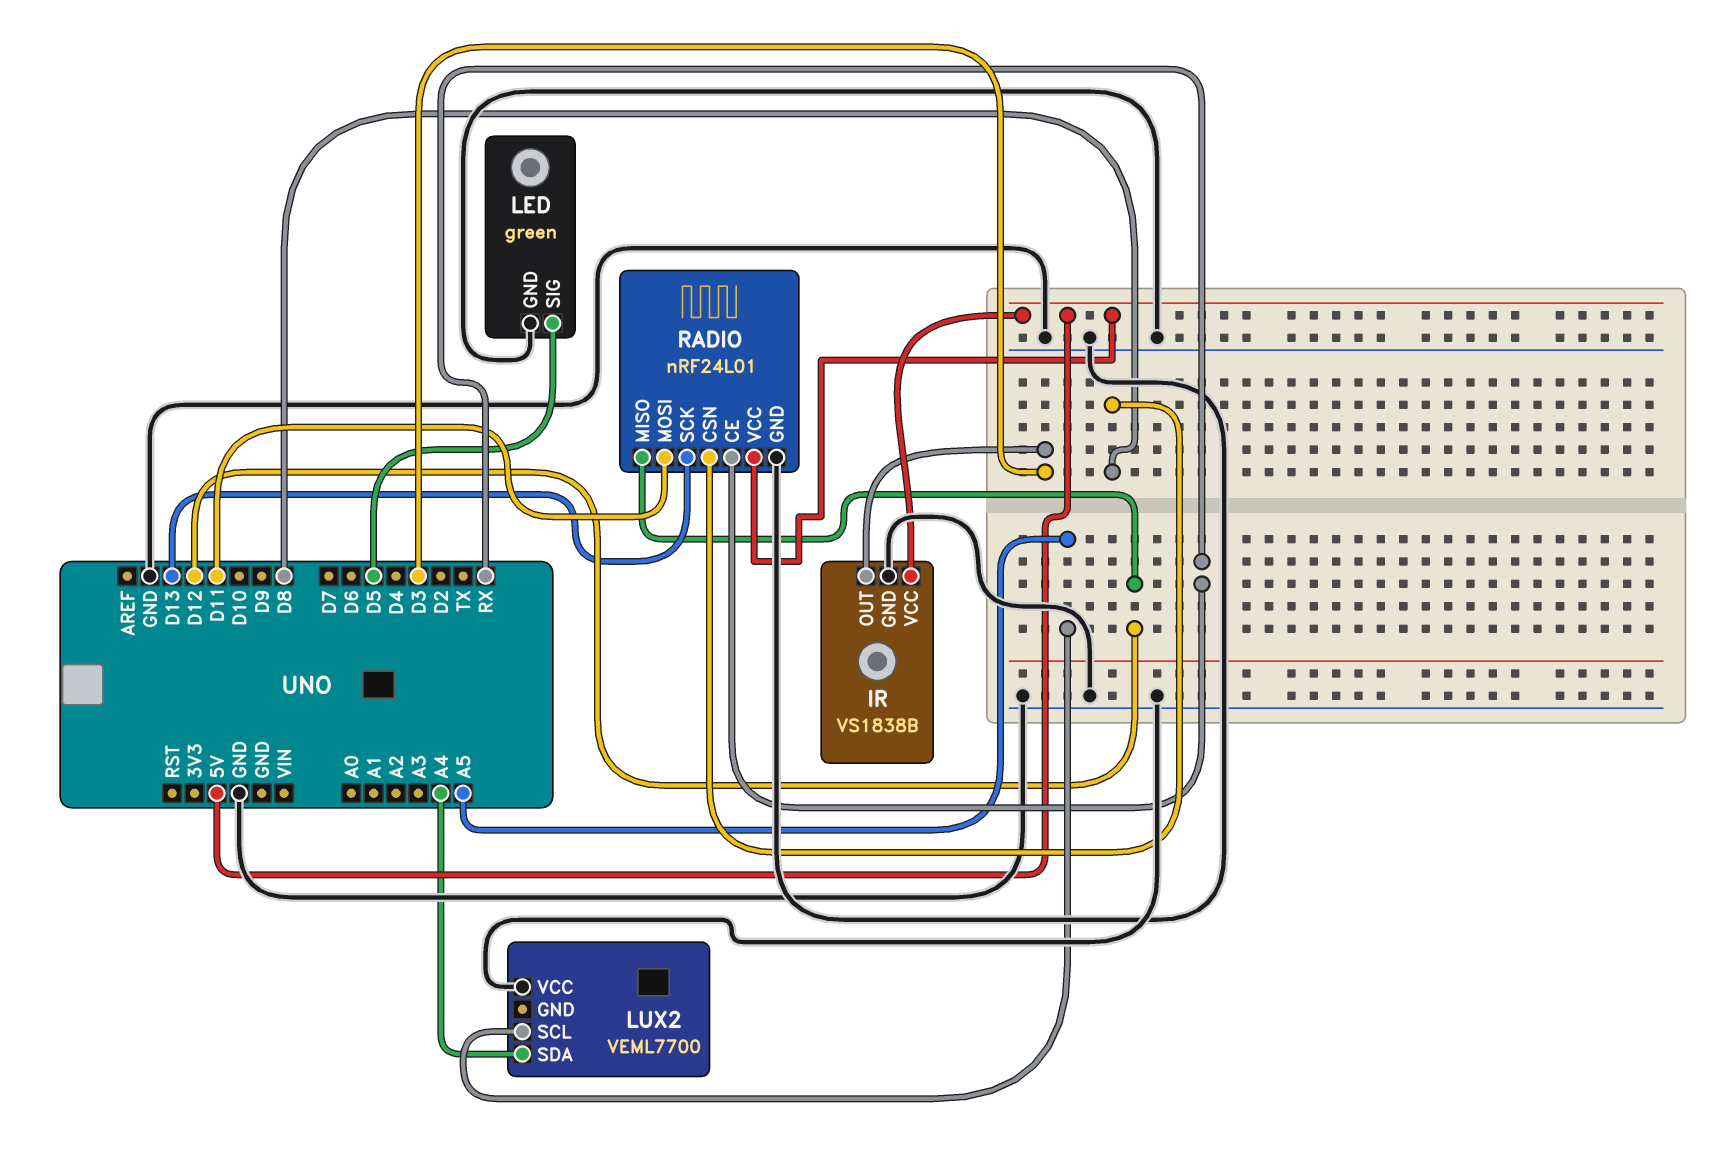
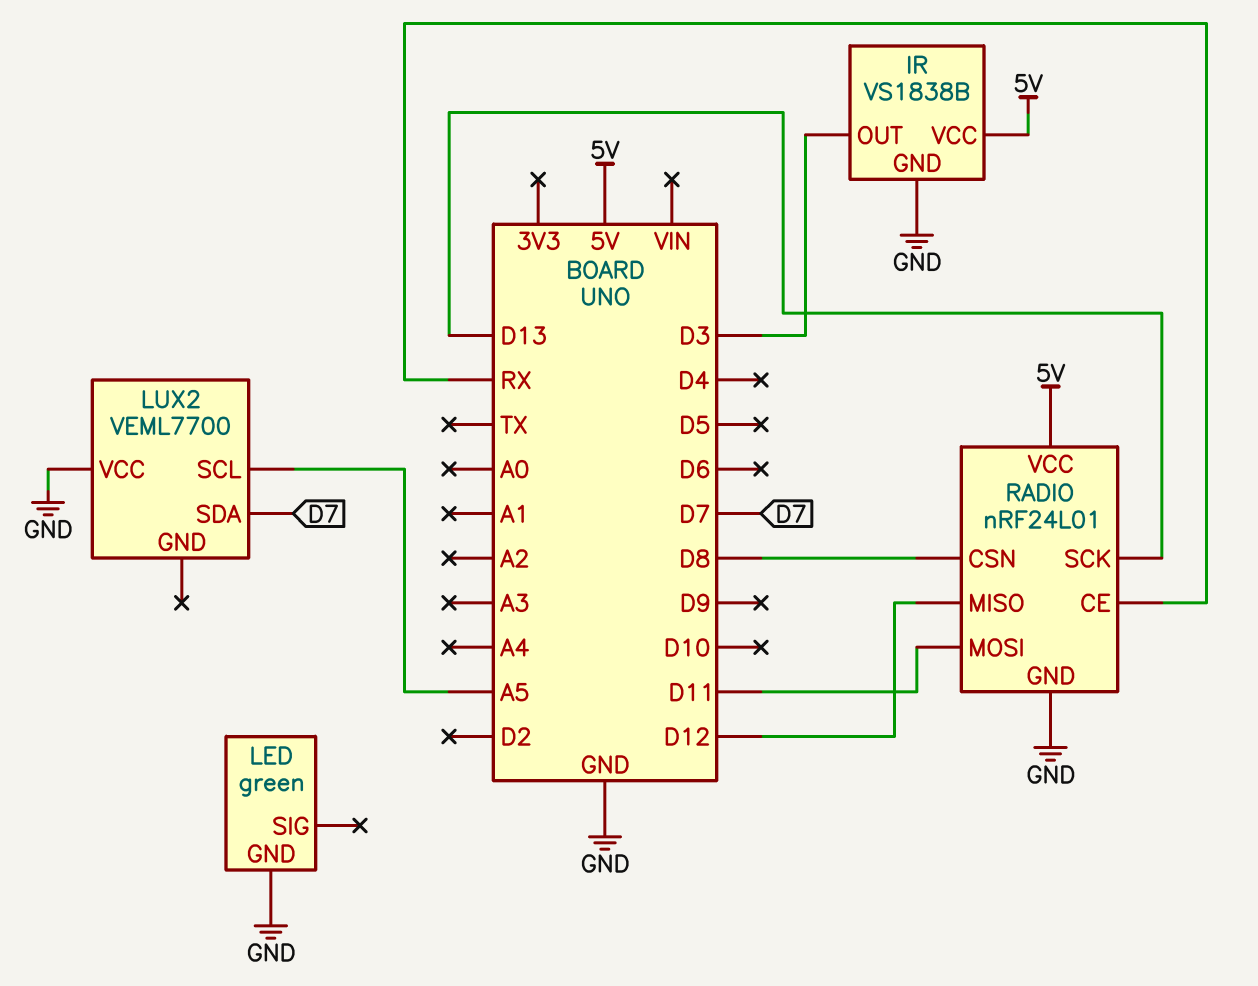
LED pin SIG: D5 -> none
LUX2 pin SDA: A4 -> D7

